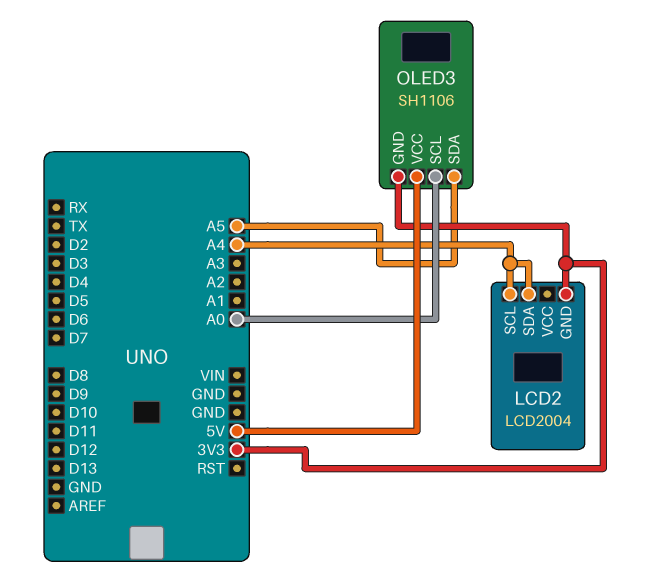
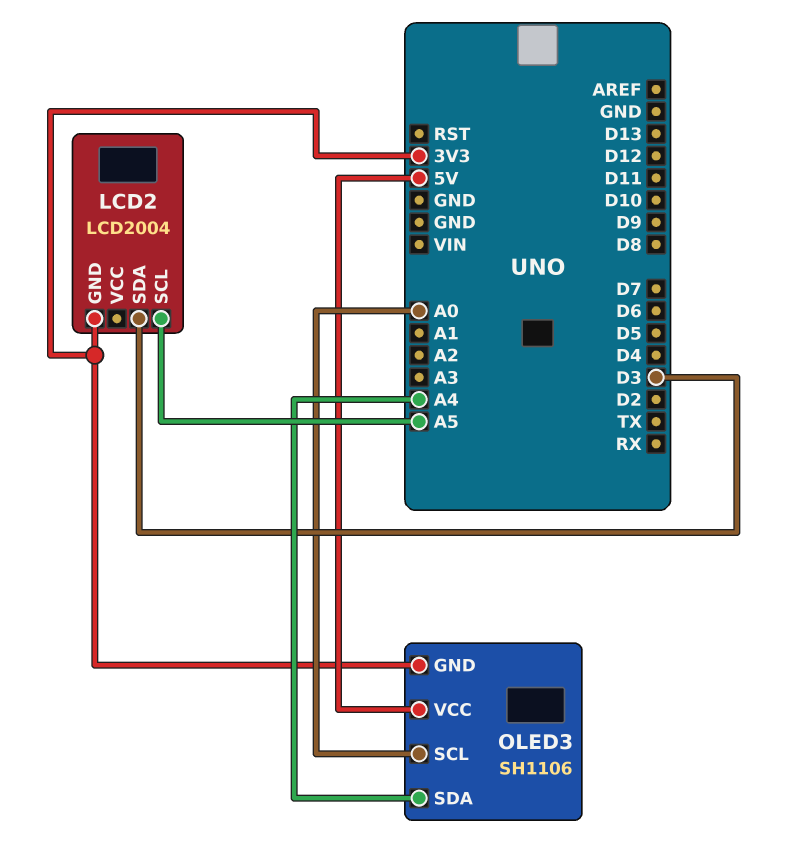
LCD2 pin SCL: A4 -> A5
LCD2 pin SDA: A4 -> D3
OLED3 pin SDA: A5 -> A4

